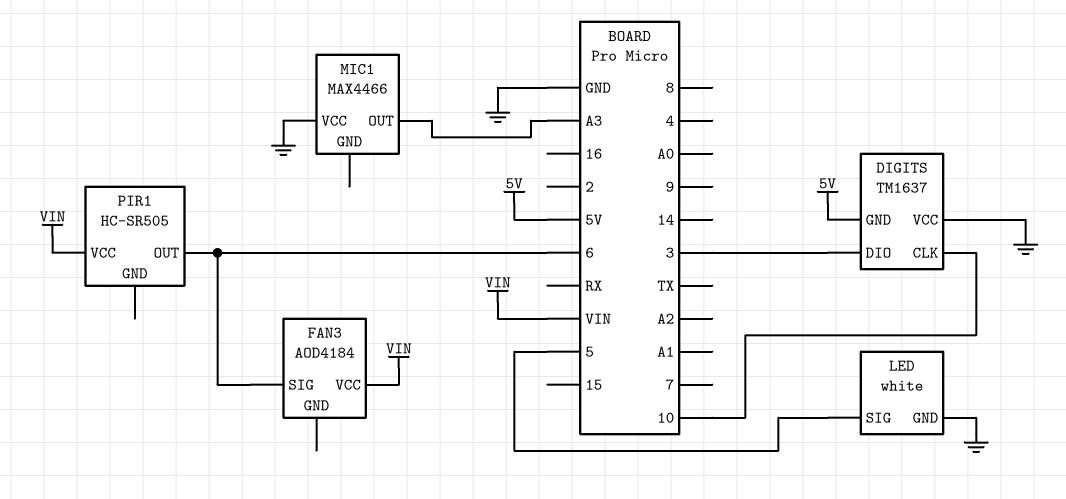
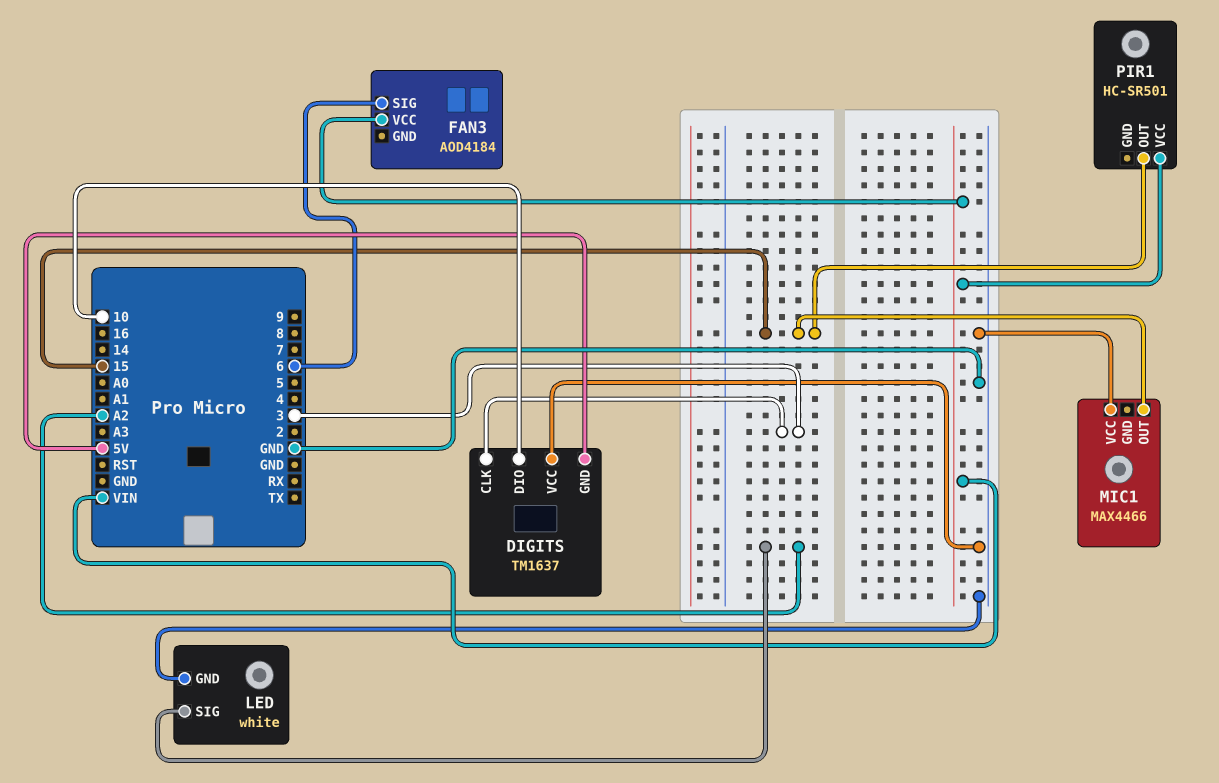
DIGITS pin CLK: 10 -> 3
DIGITS pin DIO: 3 -> 10
LED pin SIG: 5 -> A2
MIC1 pin OUT: A3 -> 15
PIR1: HC-SR505 -> HC-SR501
PIR1 pin OUT: 6 -> 15

